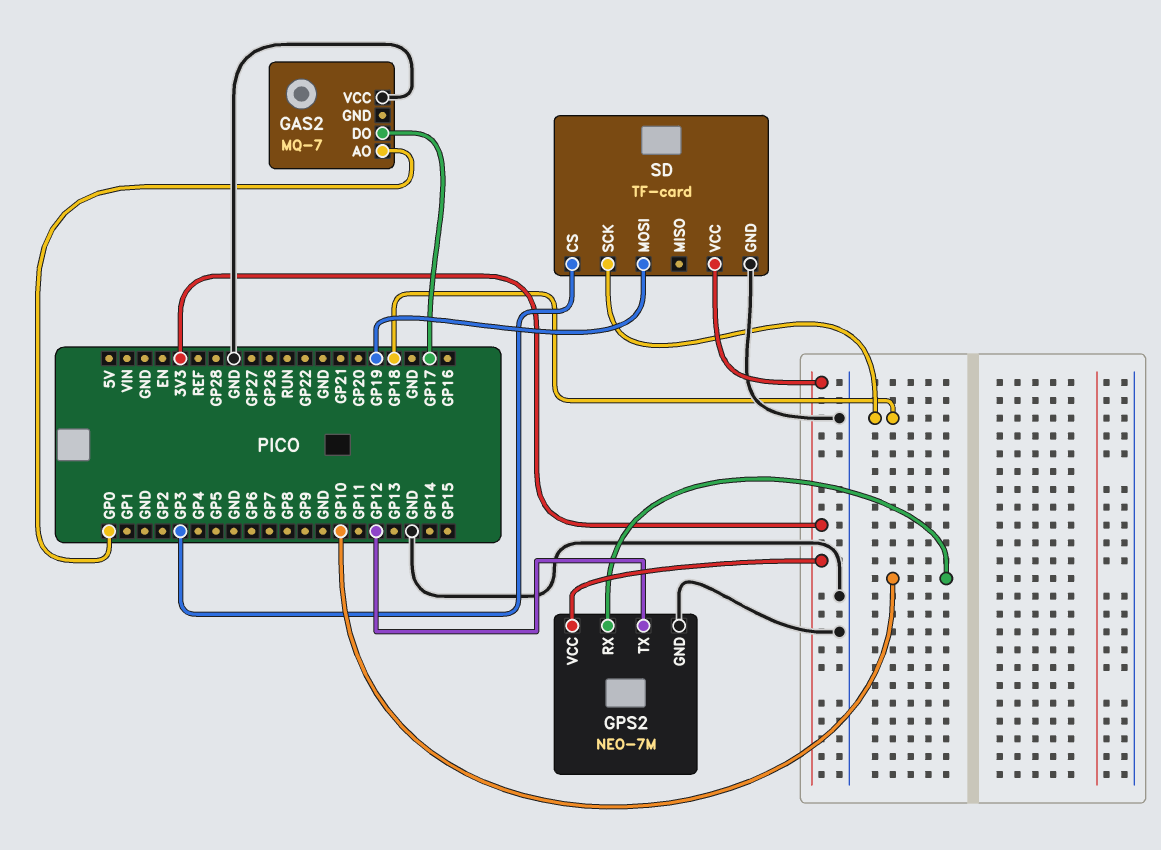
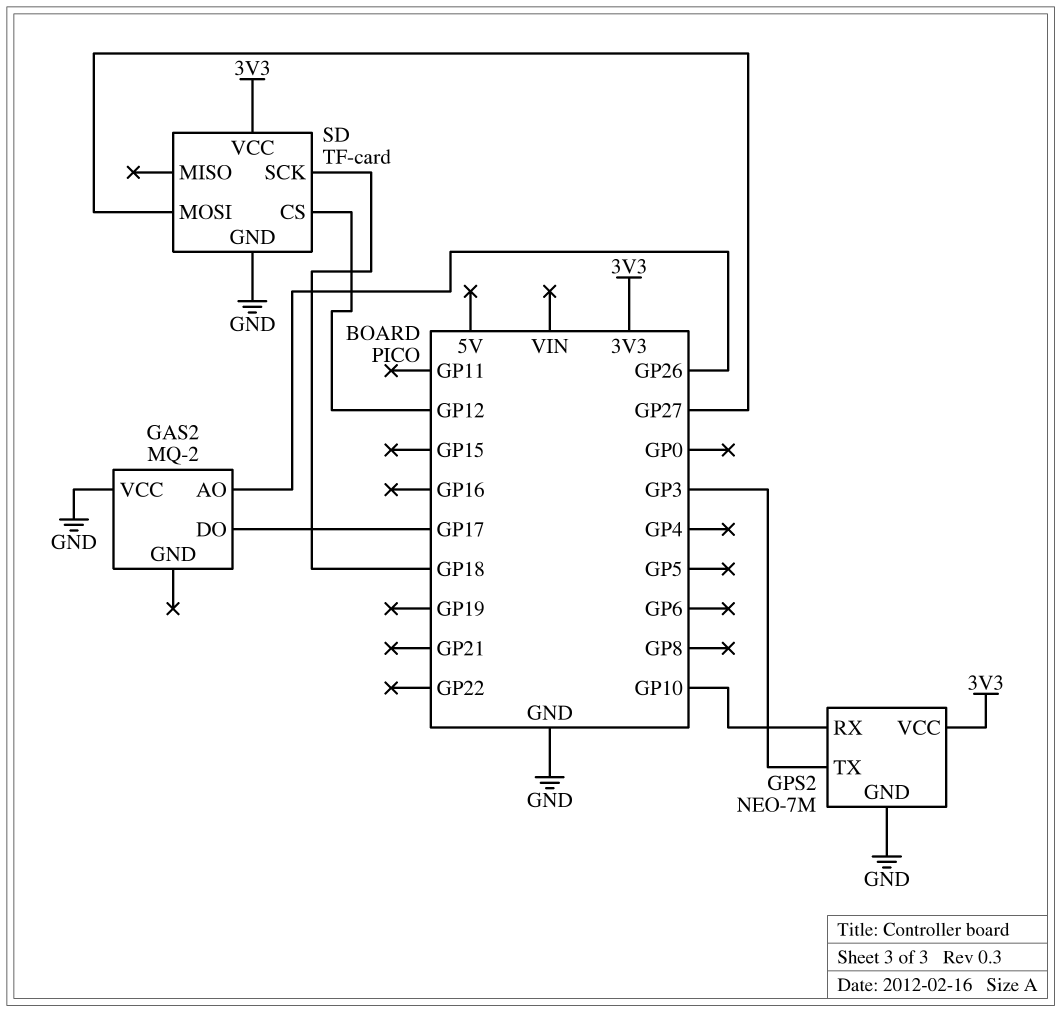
GAS2: MQ-7 -> MQ-2
GAS2 pin AO: GP0 -> GP26
GPS2 pin TX: GP12 -> GP3
SD pin CS: GP3 -> GP12
SD pin MOSI: GP19 -> GP27

